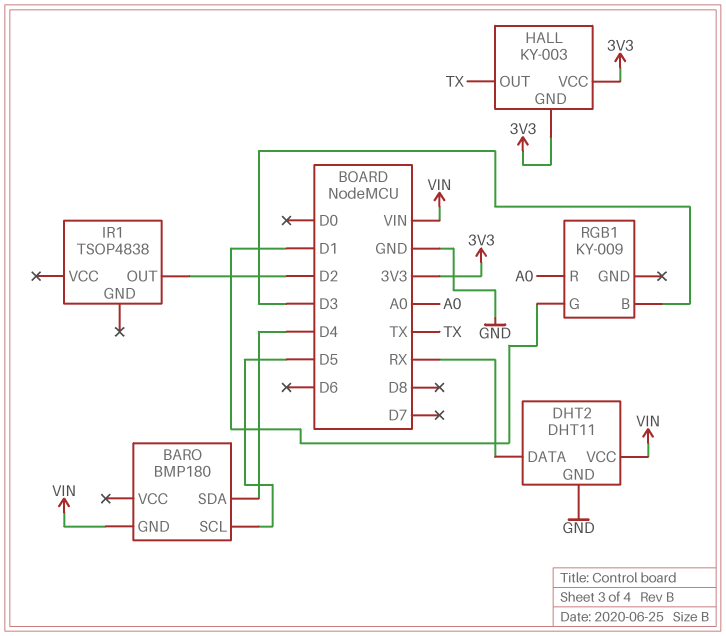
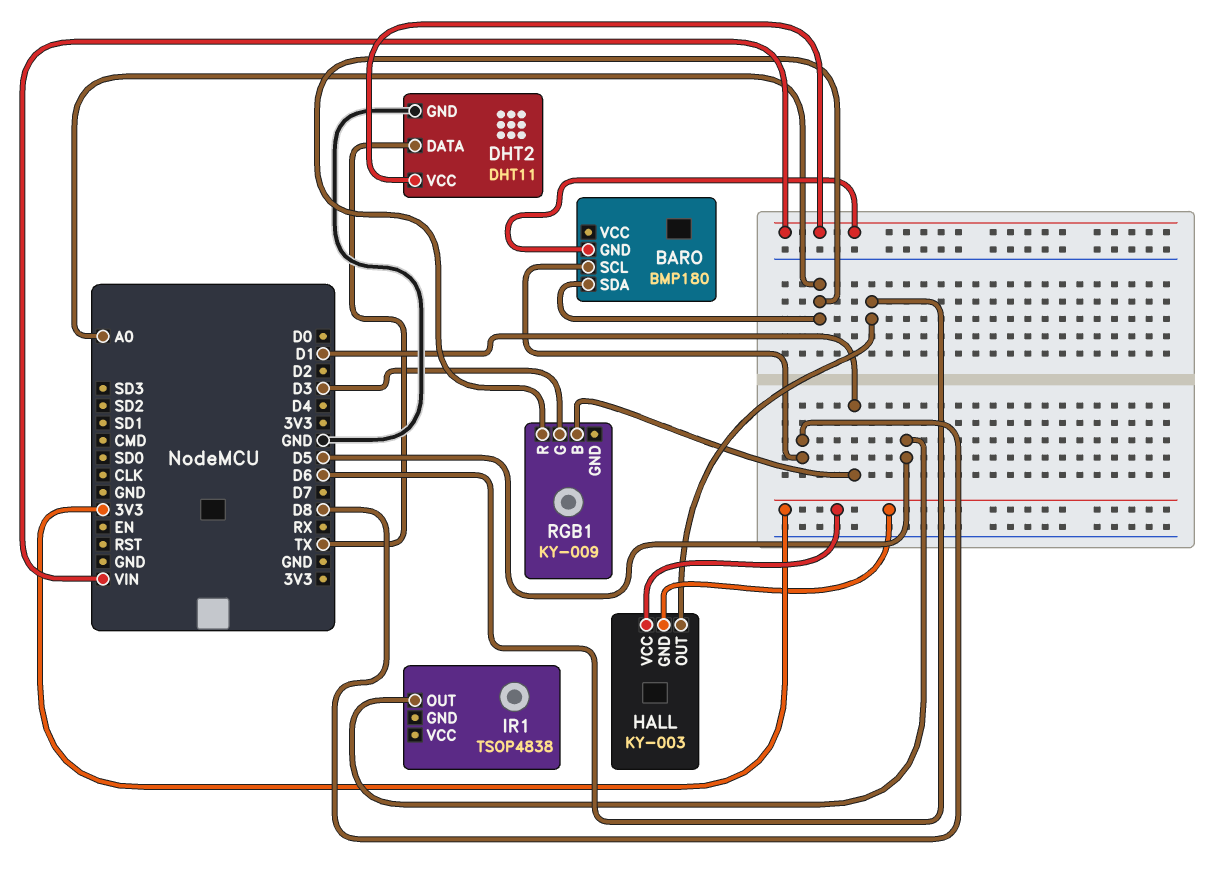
BARO pin SCL: D5 -> D8
BARO pin SDA: D4 -> A0
DHT2 pin DATA: RX -> TX
HALL pin OUT: TX -> D6
IR1 pin OUT: D2 -> D5
RGB1 pin B: D3 -> D1
RGB1 pin G: D1 -> D3

